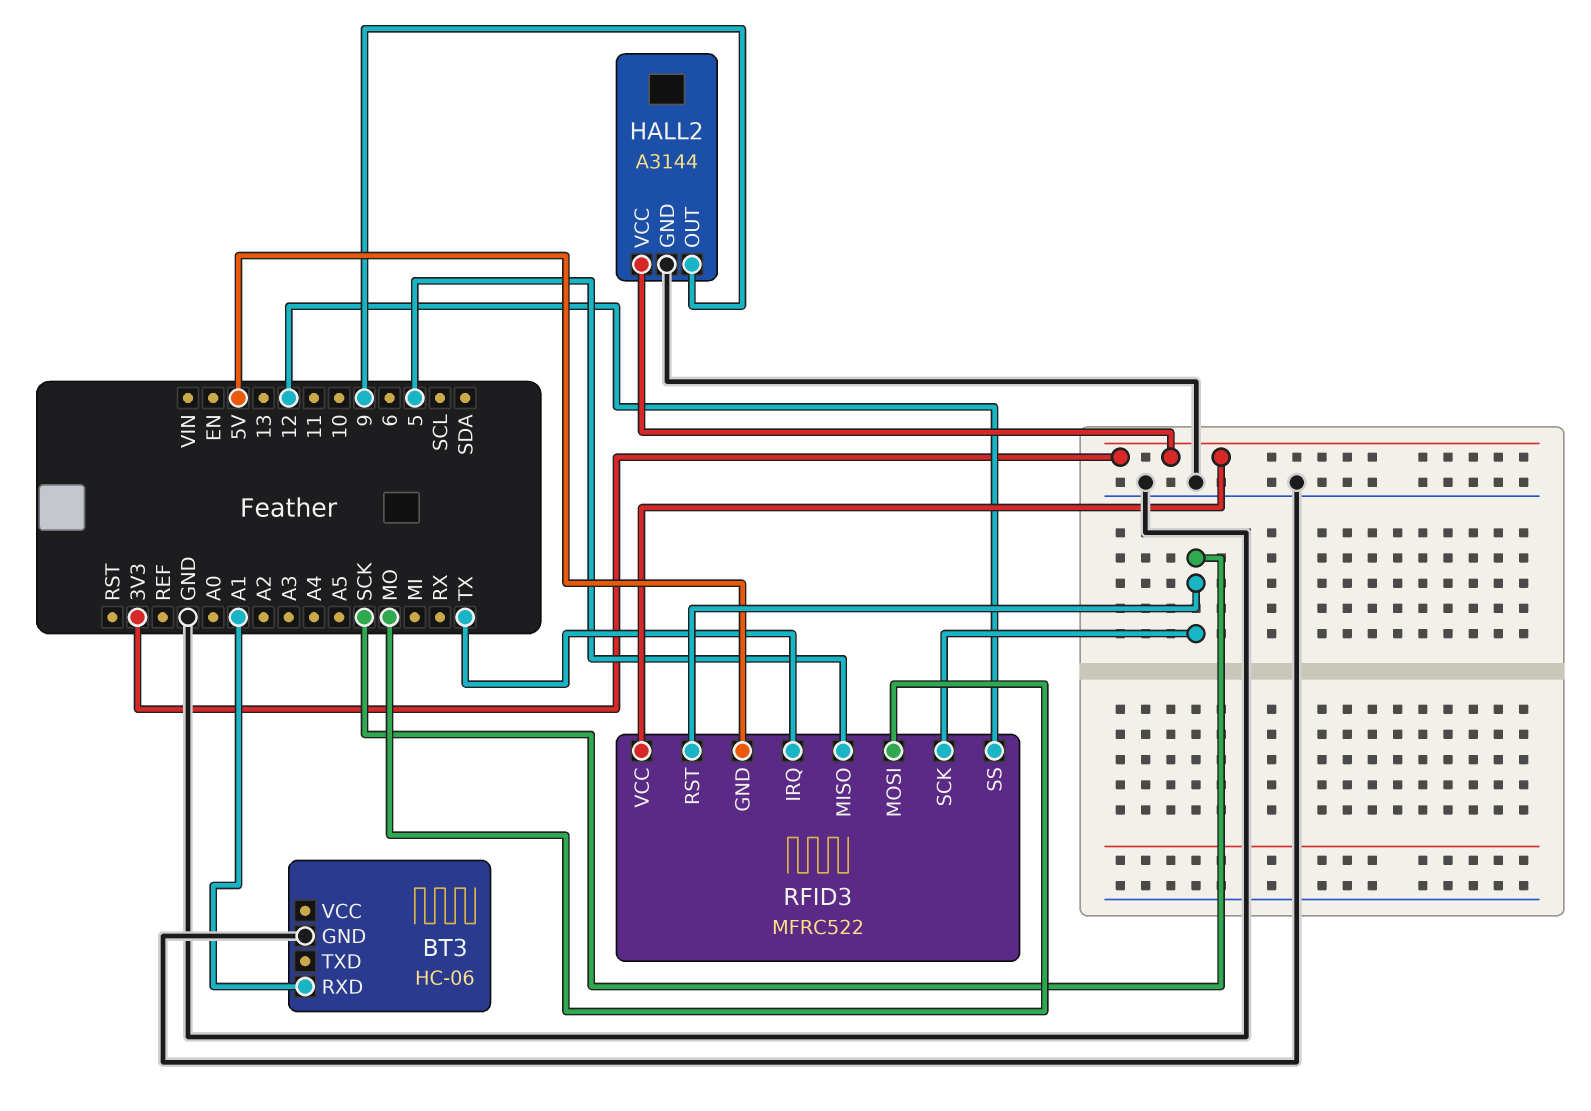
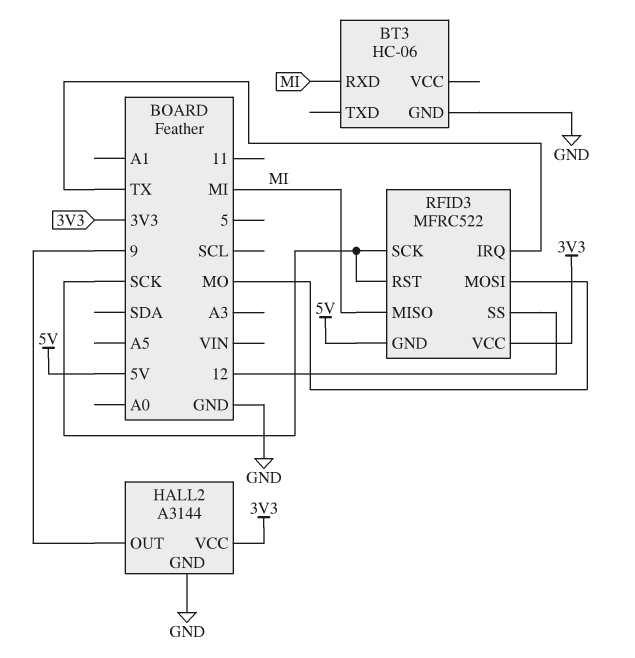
BT3 pin RXD: A1 -> MI
RFID3 pin MISO: 5 -> MI

